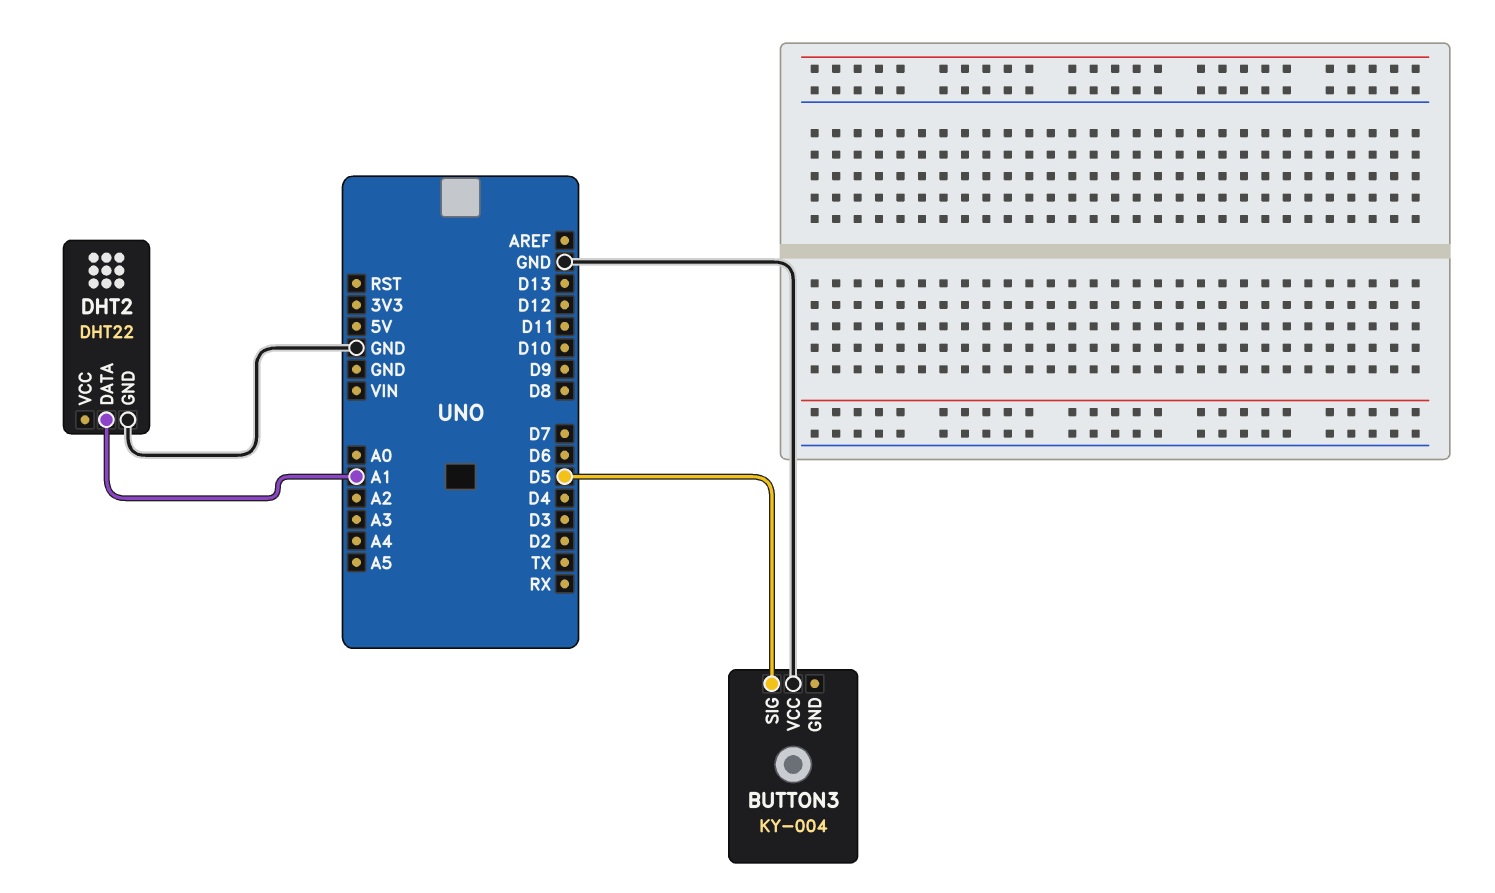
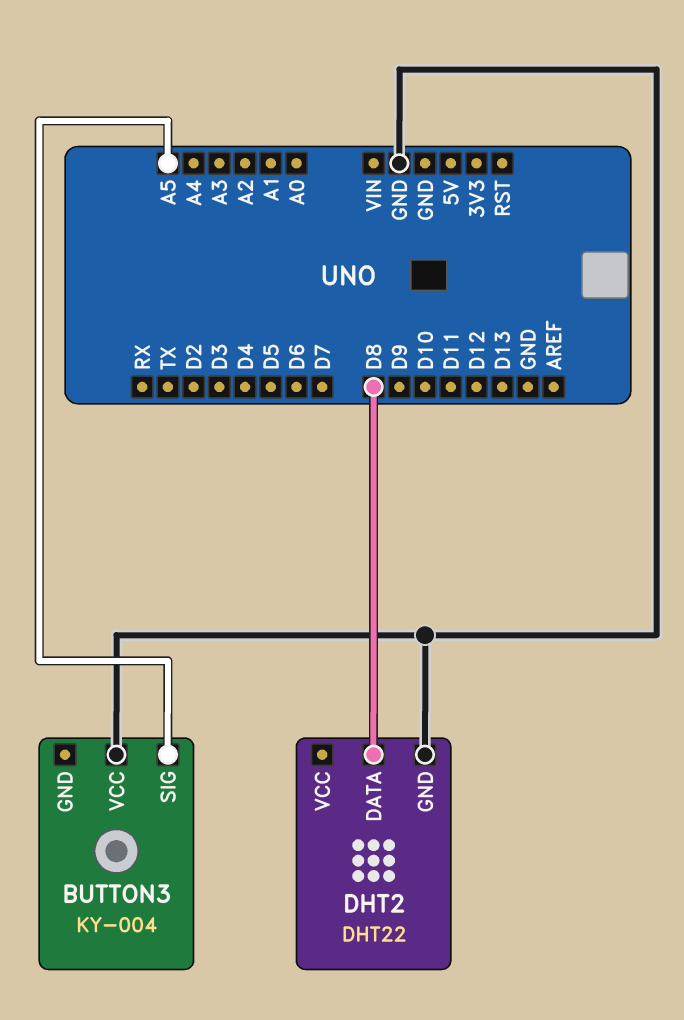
BUTTON3 pin SIG: D5 -> A5
DHT2 pin DATA: A1 -> D8

